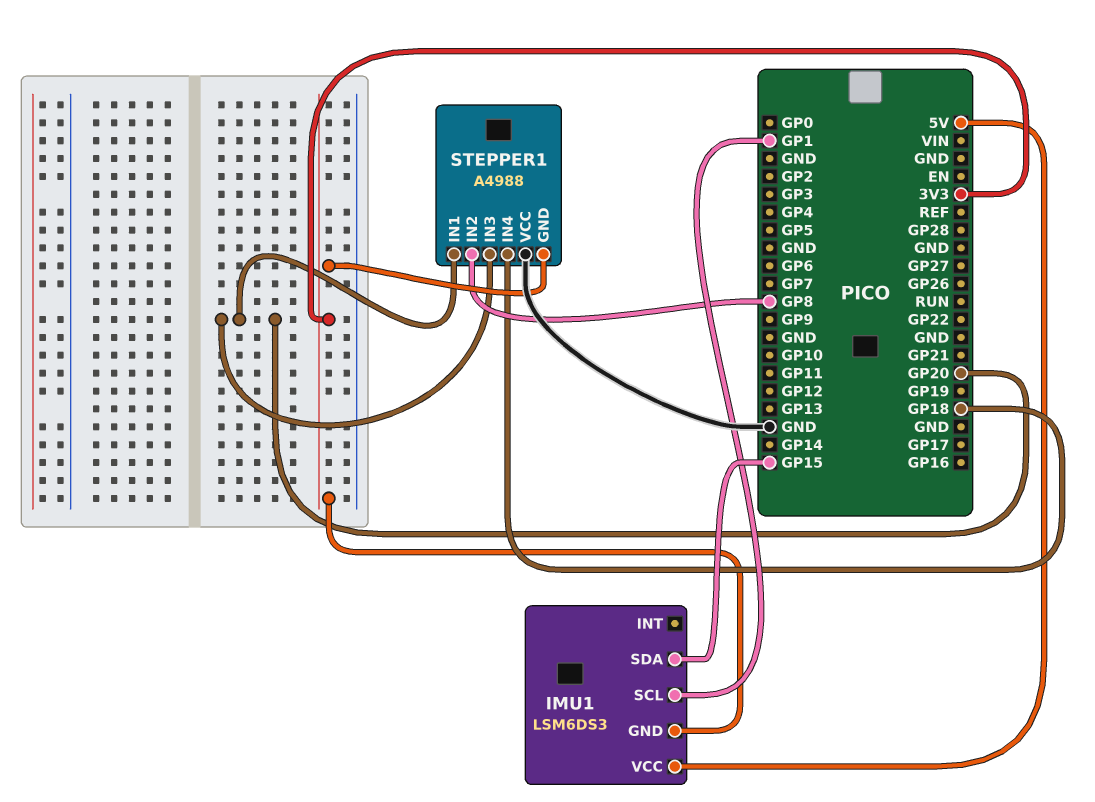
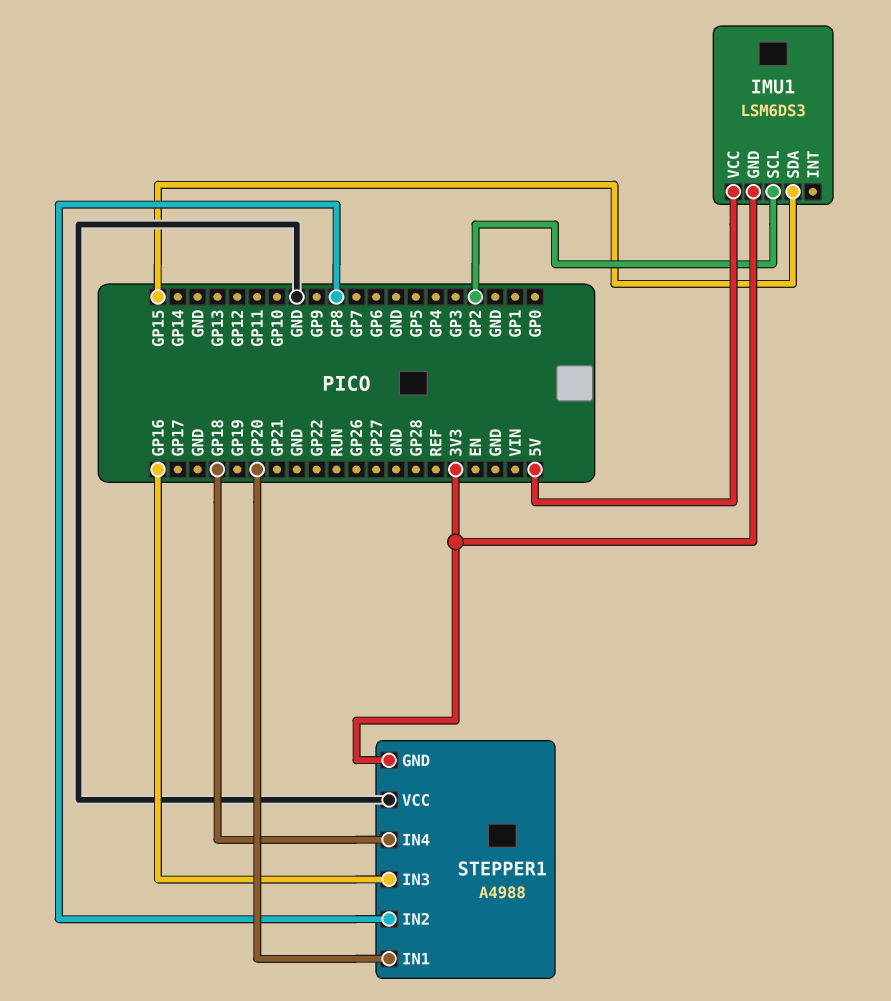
IMU1 pin SCL: GP1 -> GP2
STEPPER1 pin IN3: GP20 -> GP16

